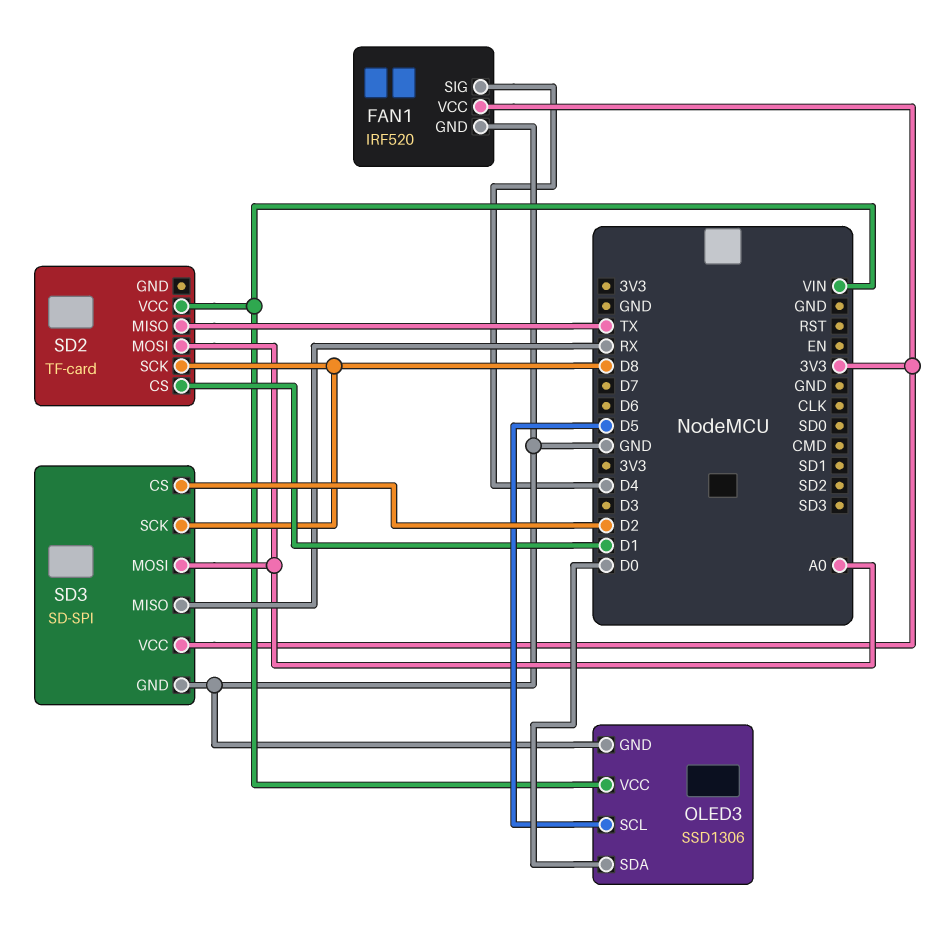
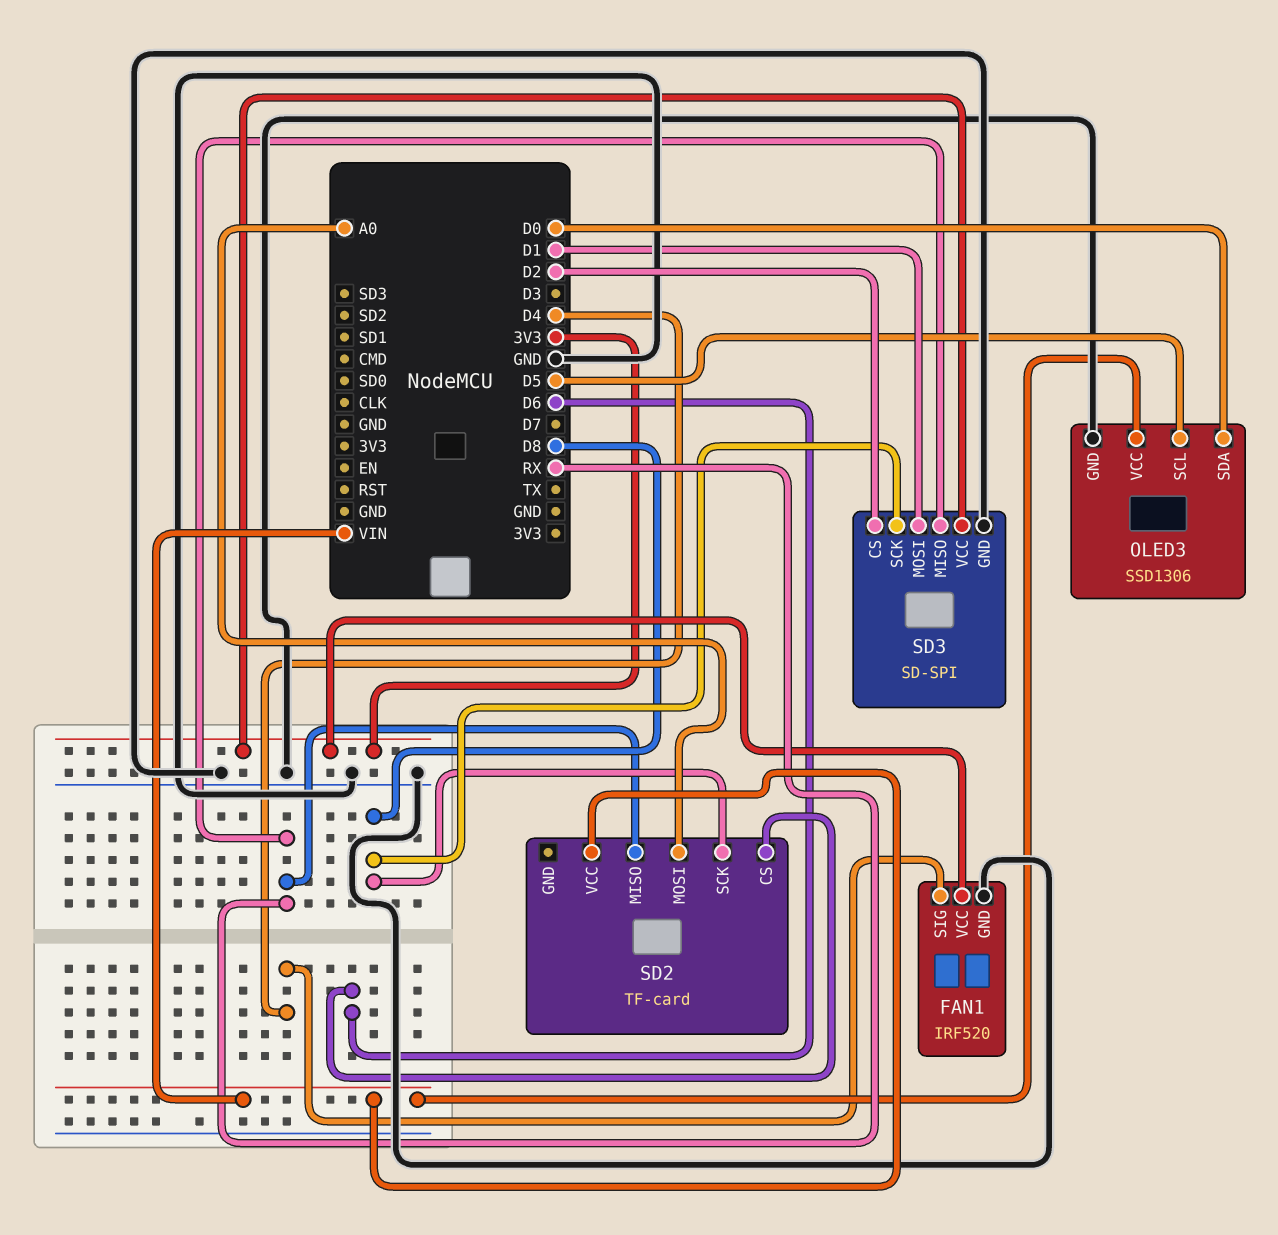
SD2 pin CS: D1 -> D6
SD2 pin MISO: TX -> RX
SD3 pin MOSI: A0 -> D1

